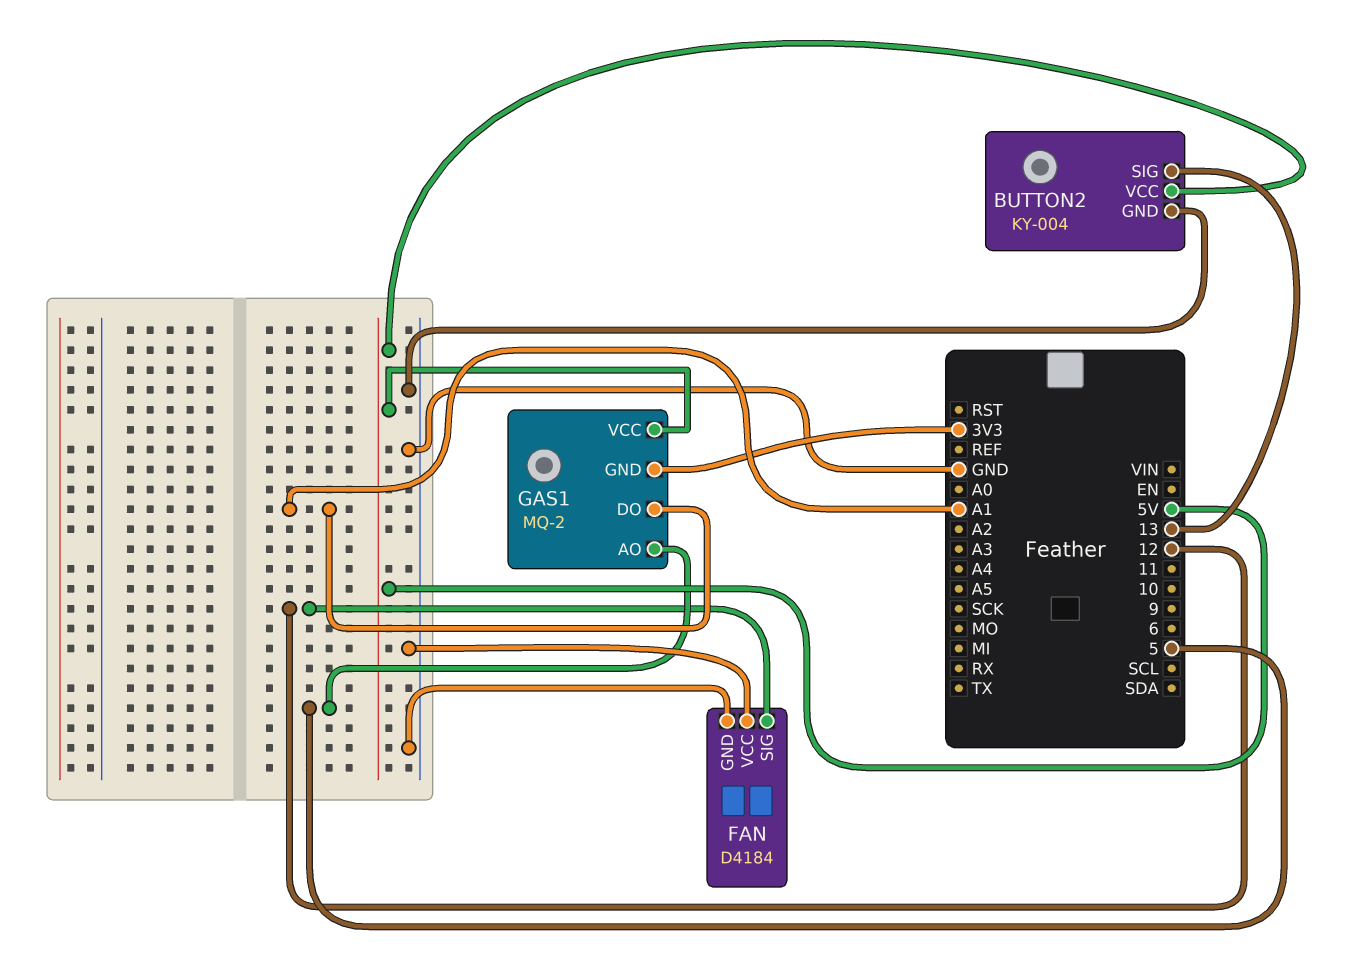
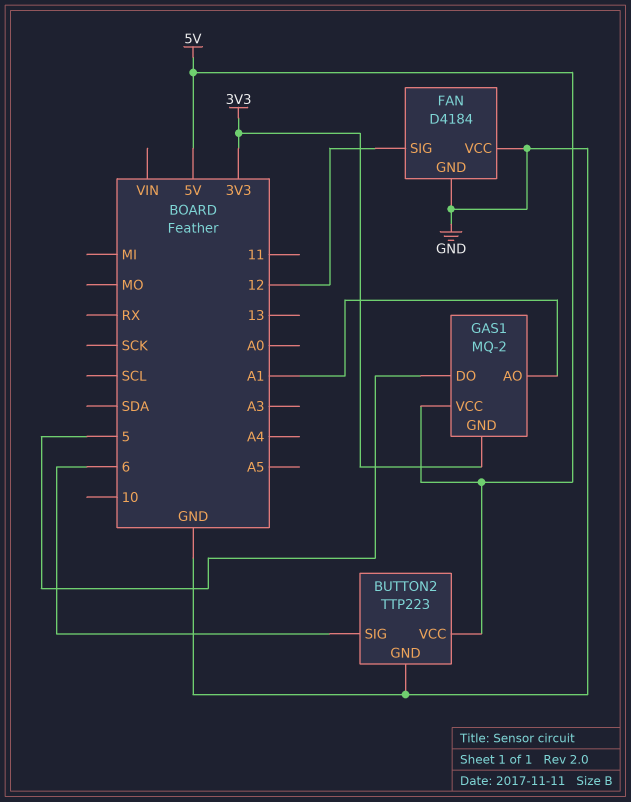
BUTTON2: KY-004 -> TTP223
BUTTON2 pin SIG: 13 -> 6
GAS1 pin AO: 5 -> A1
GAS1 pin DO: A1 -> 5

